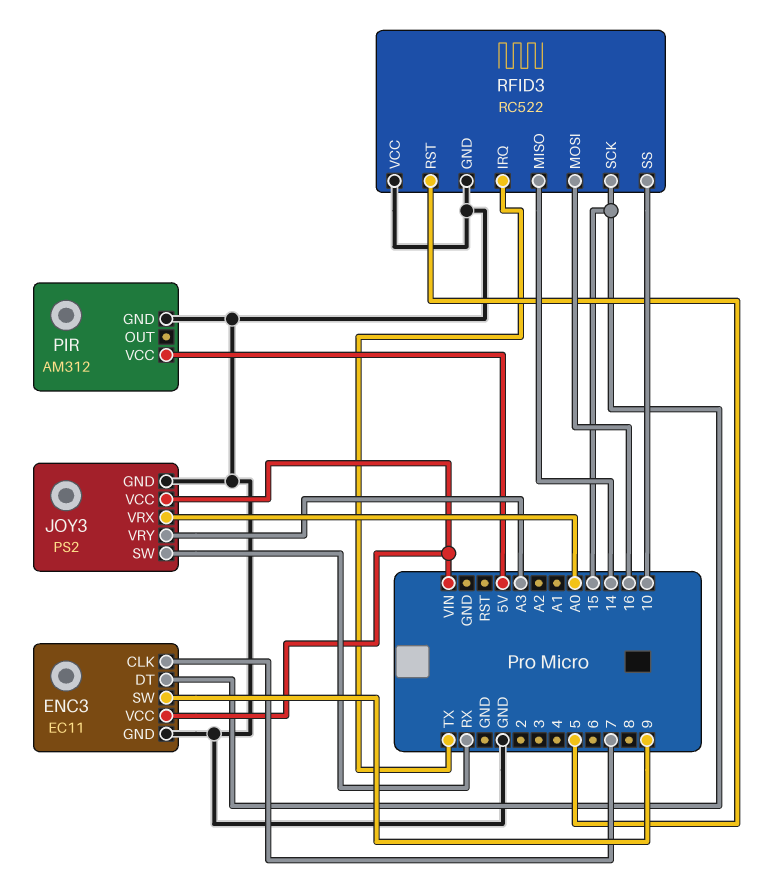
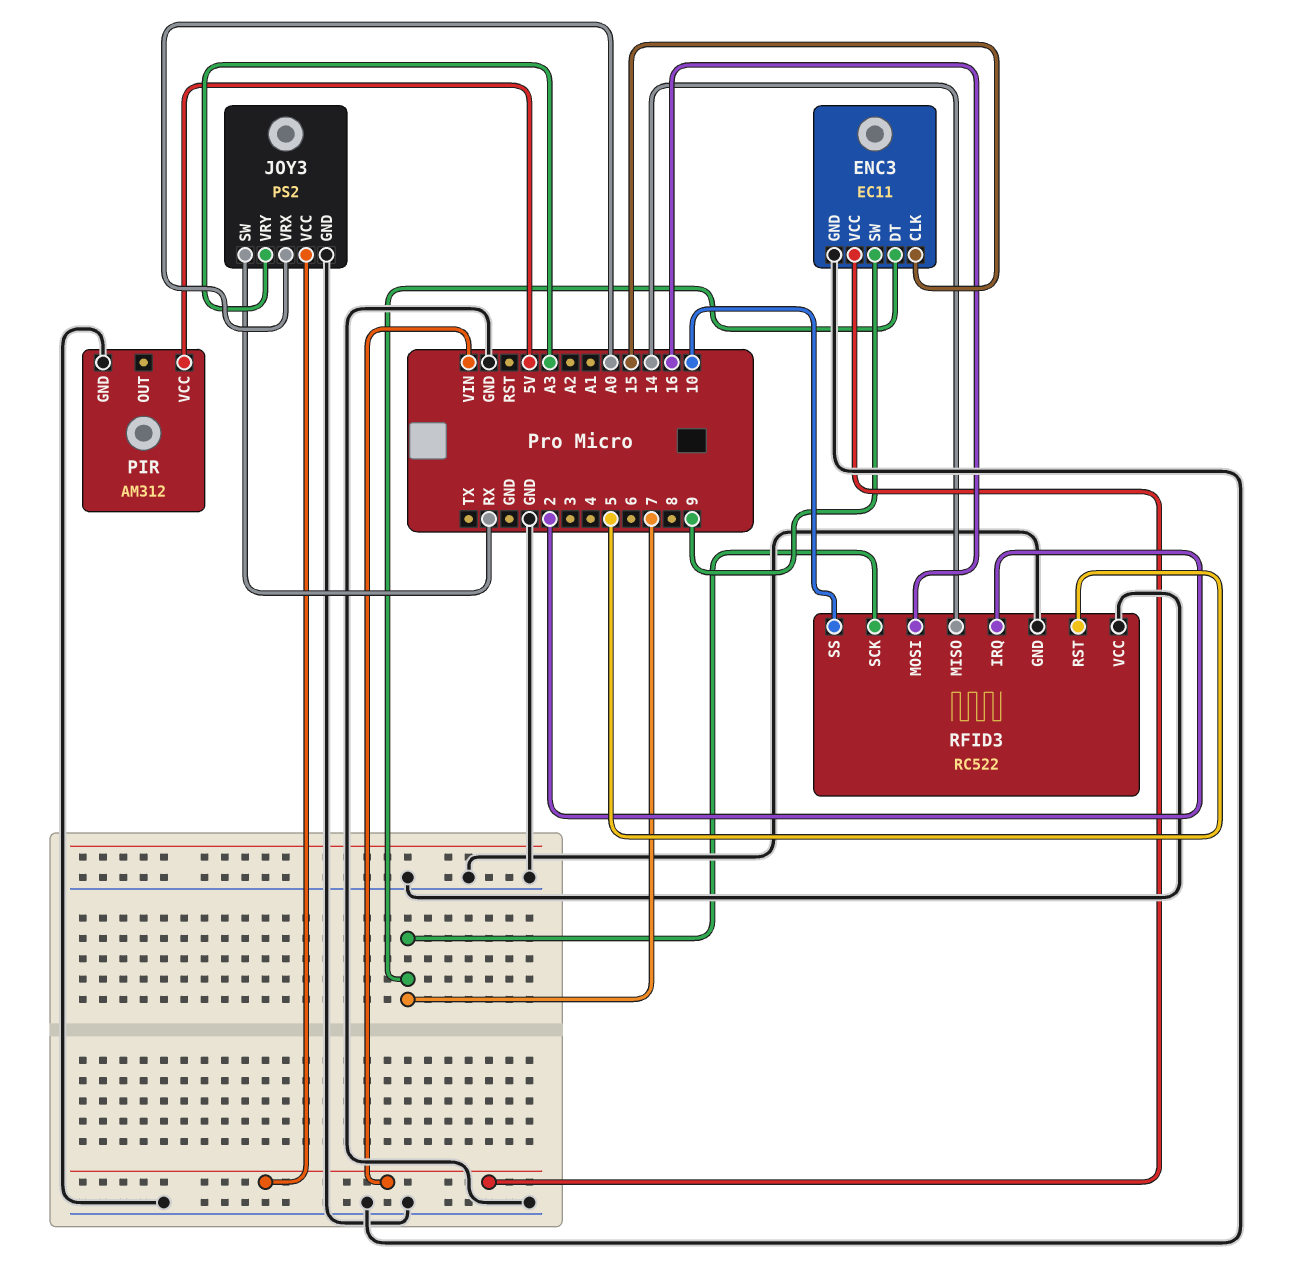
ENC3 pin CLK: 7 -> 15
ENC3 pin DT: 15 -> 7
RFID3 pin IRQ: TX -> 2
RFID3 pin SCK: 15 -> 7

